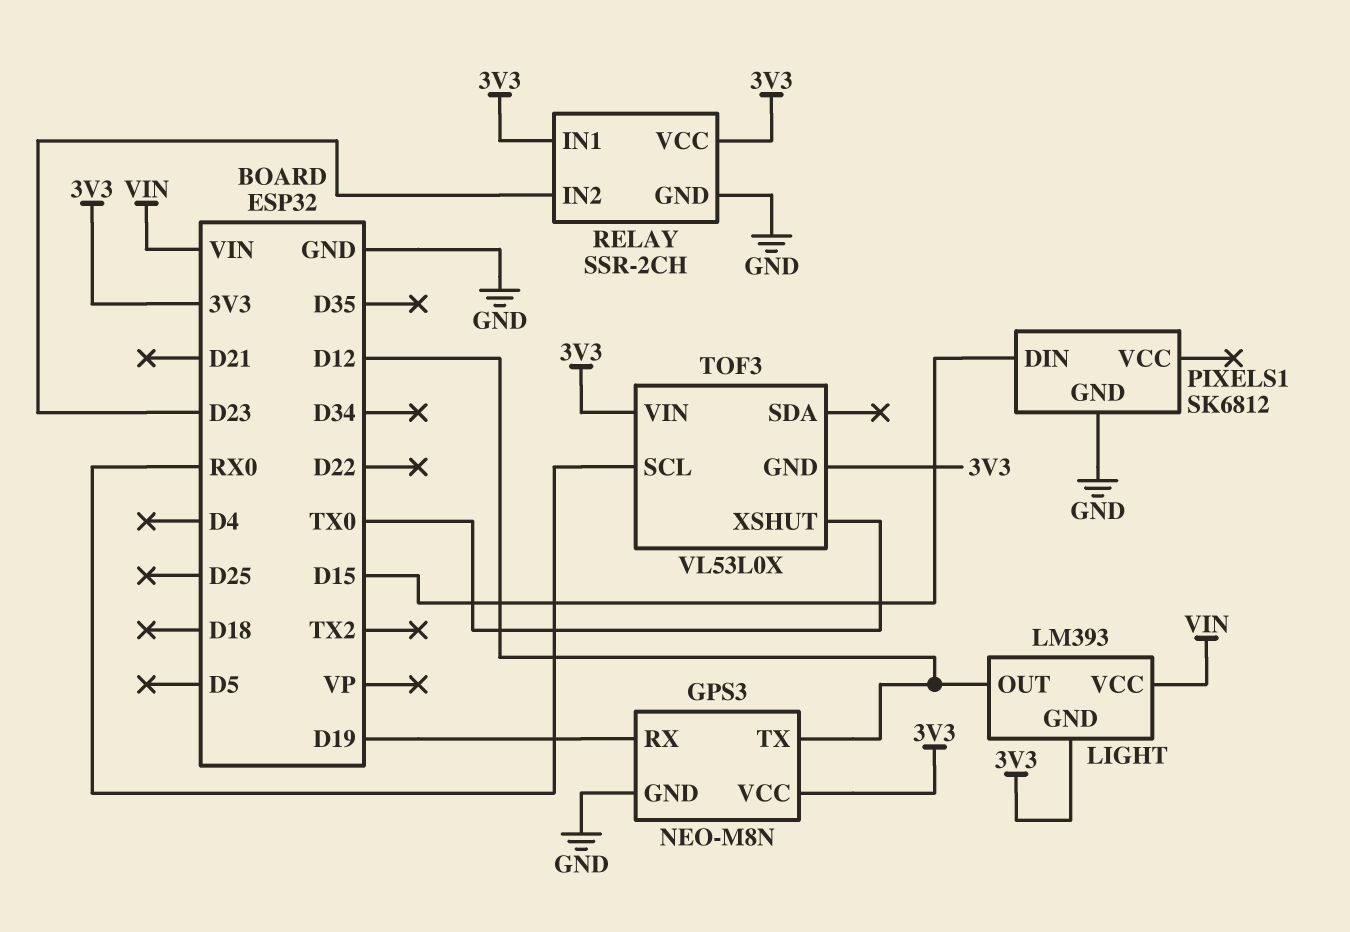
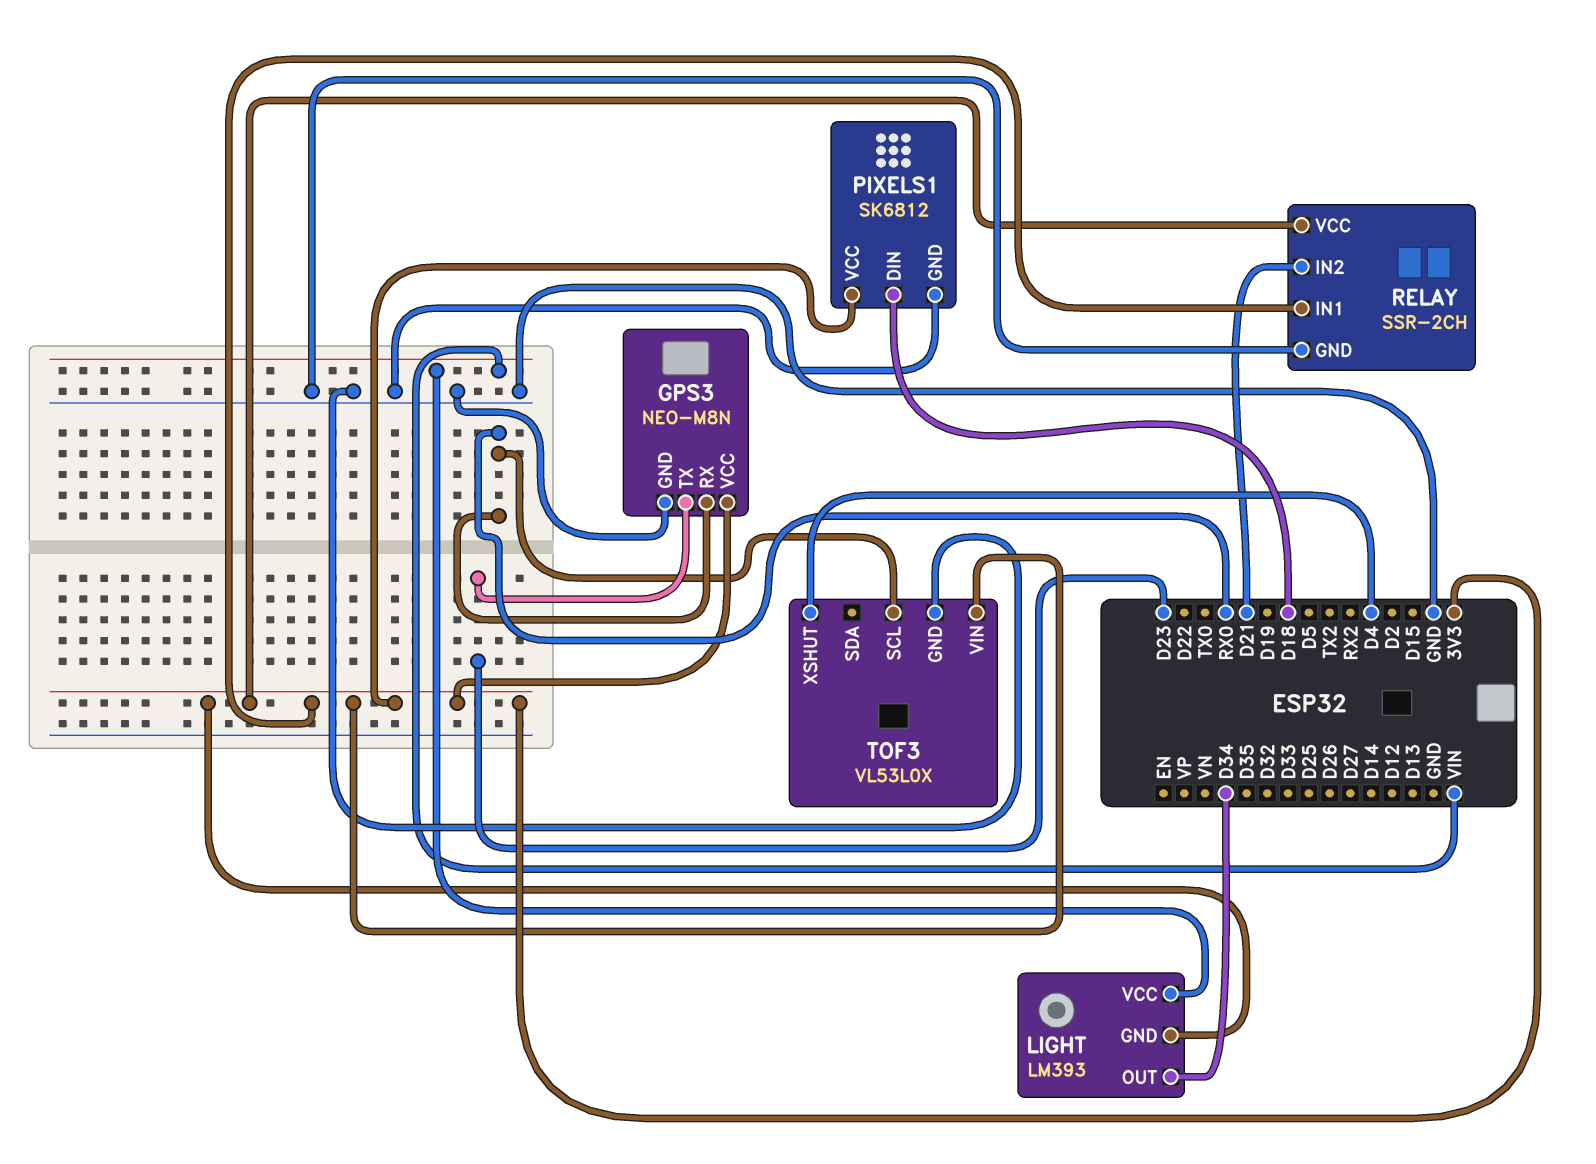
GPS3 pin RX: D19 -> RX0
GPS3 pin TX: D12 -> D23
LIGHT pin OUT: D12 -> D34
PIXELS1 pin DIN: D15 -> D18
PIXELS1 pin VCC: none -> 3V3
RELAY pin IN2: D23 -> D21
TOF3 pin GND: 3V3 -> GND
TOF3 pin XSHUT: TX0 -> D4

